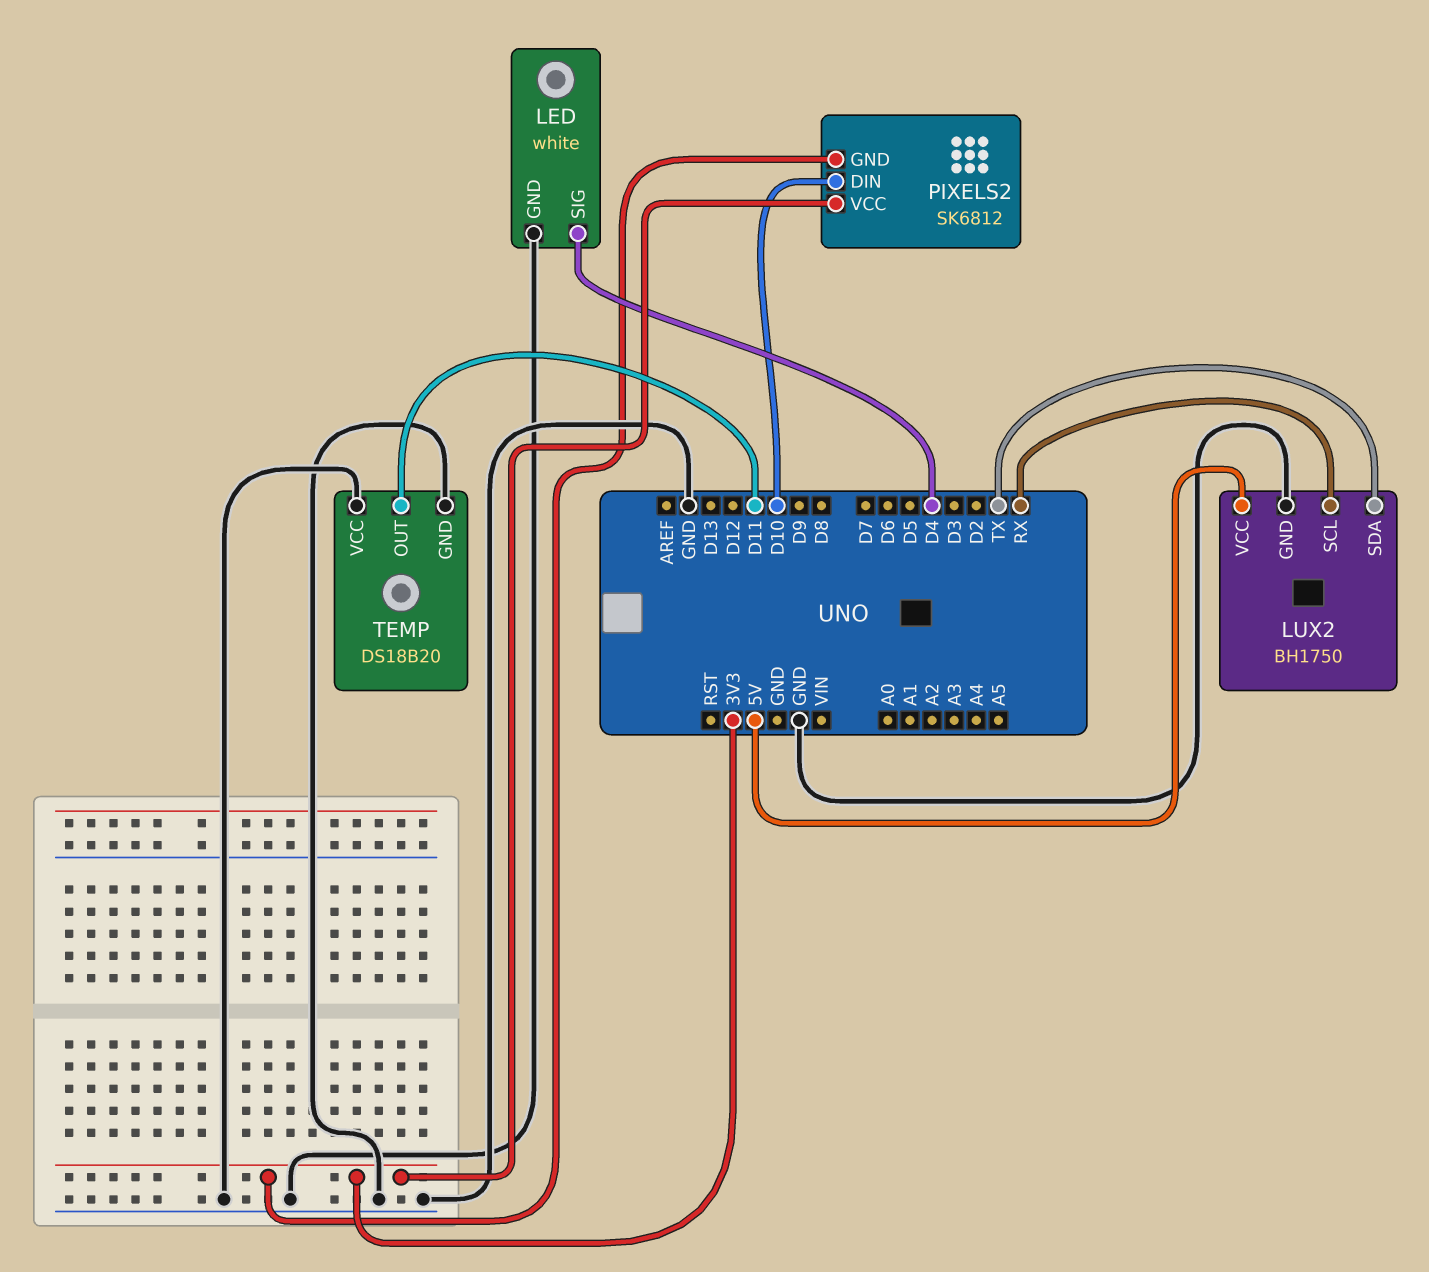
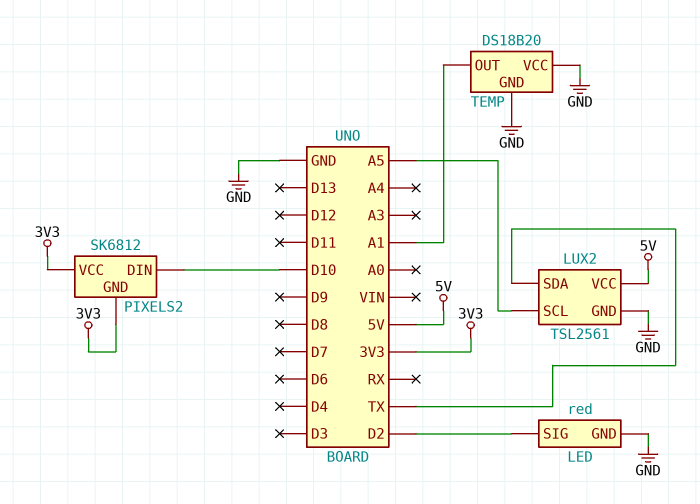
LED: white -> red
LED pin SIG: D4 -> D2
LUX2: BH1750 -> TSL2561
LUX2 pin SCL: RX -> A5
TEMP pin OUT: D11 -> A1

